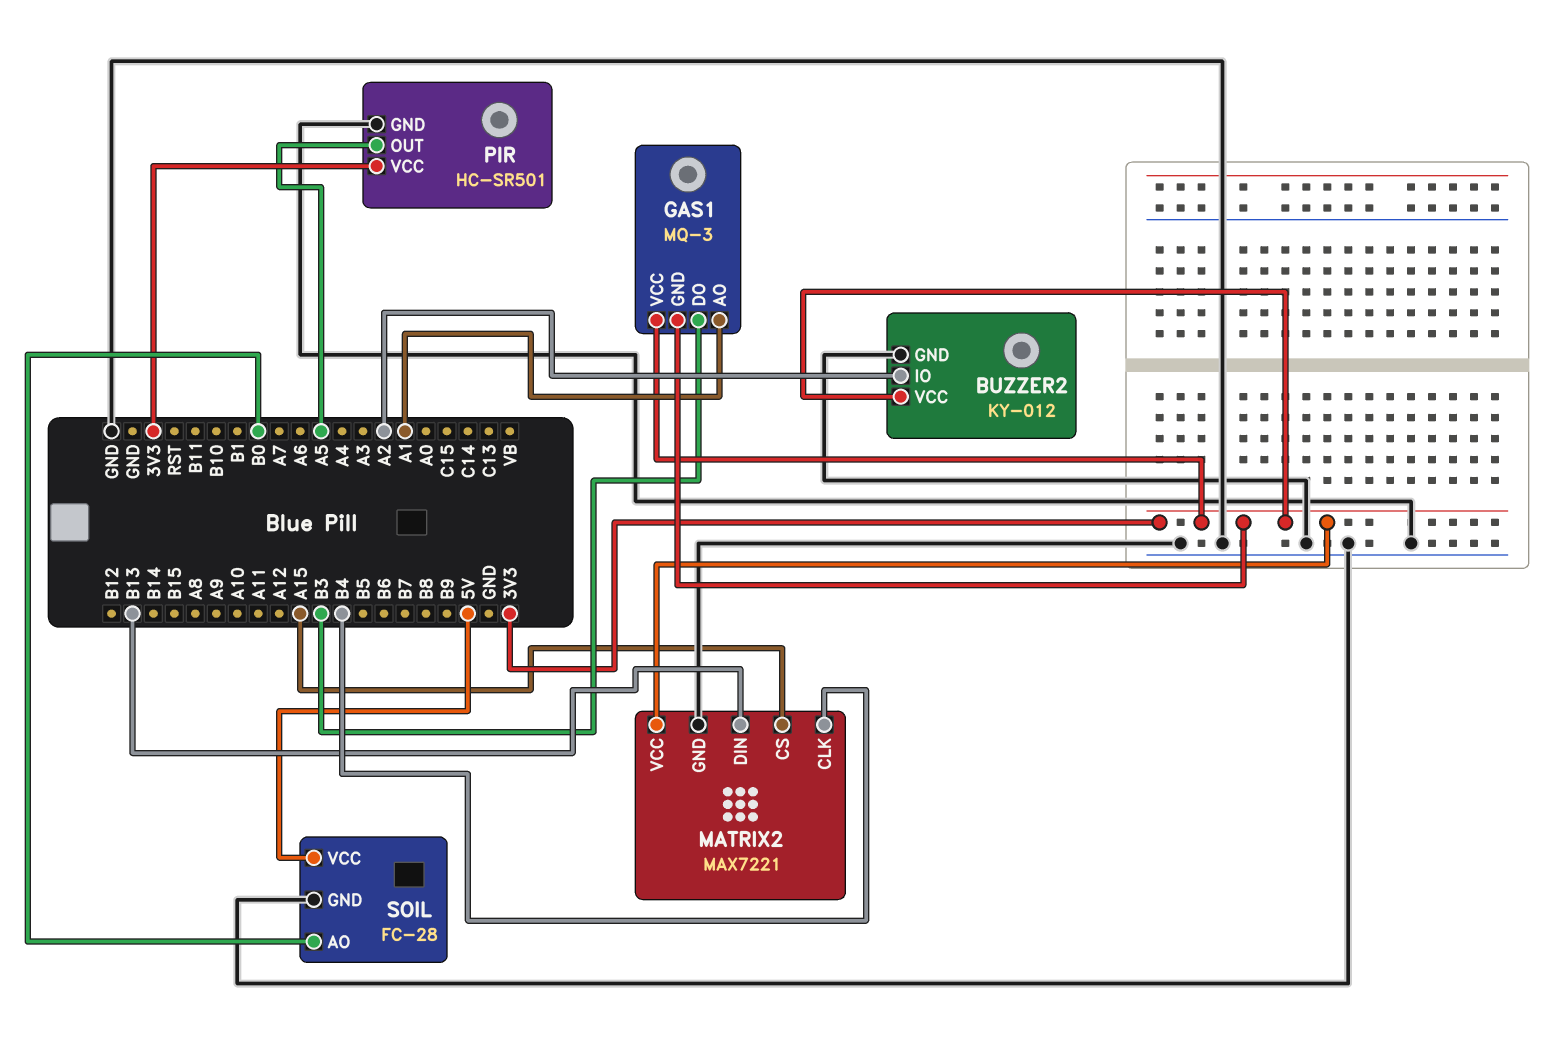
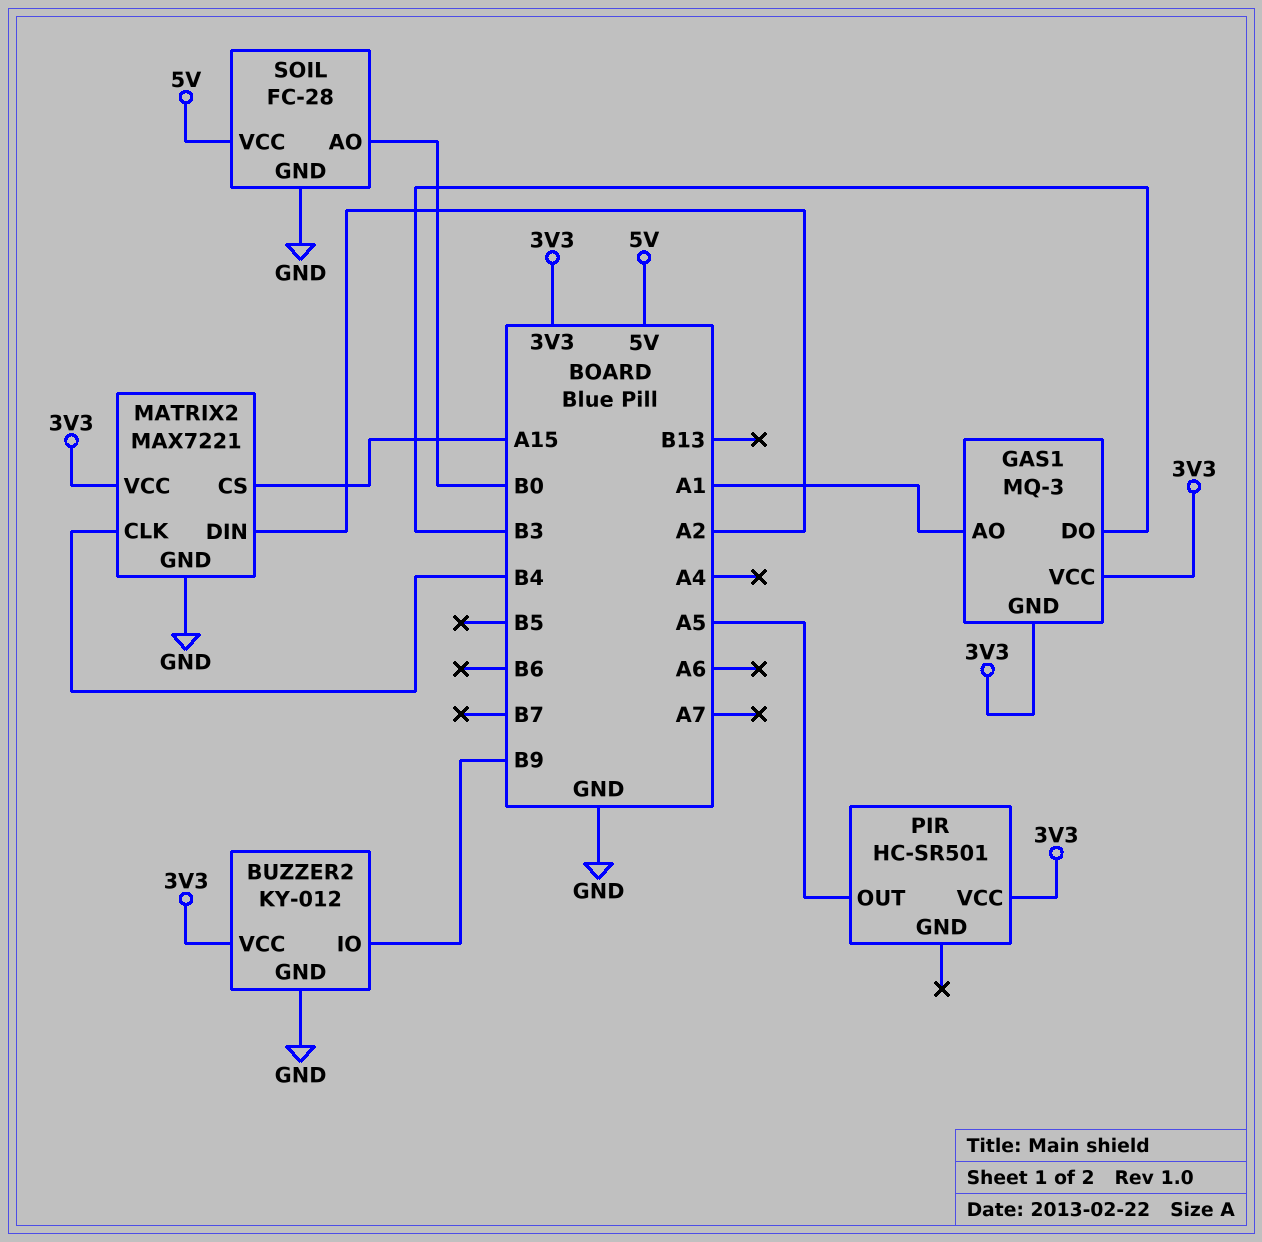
BUZZER2 pin IO: A2 -> B9
MATRIX2 pin DIN: B13 -> A2
PIR pin GND: GND -> none

